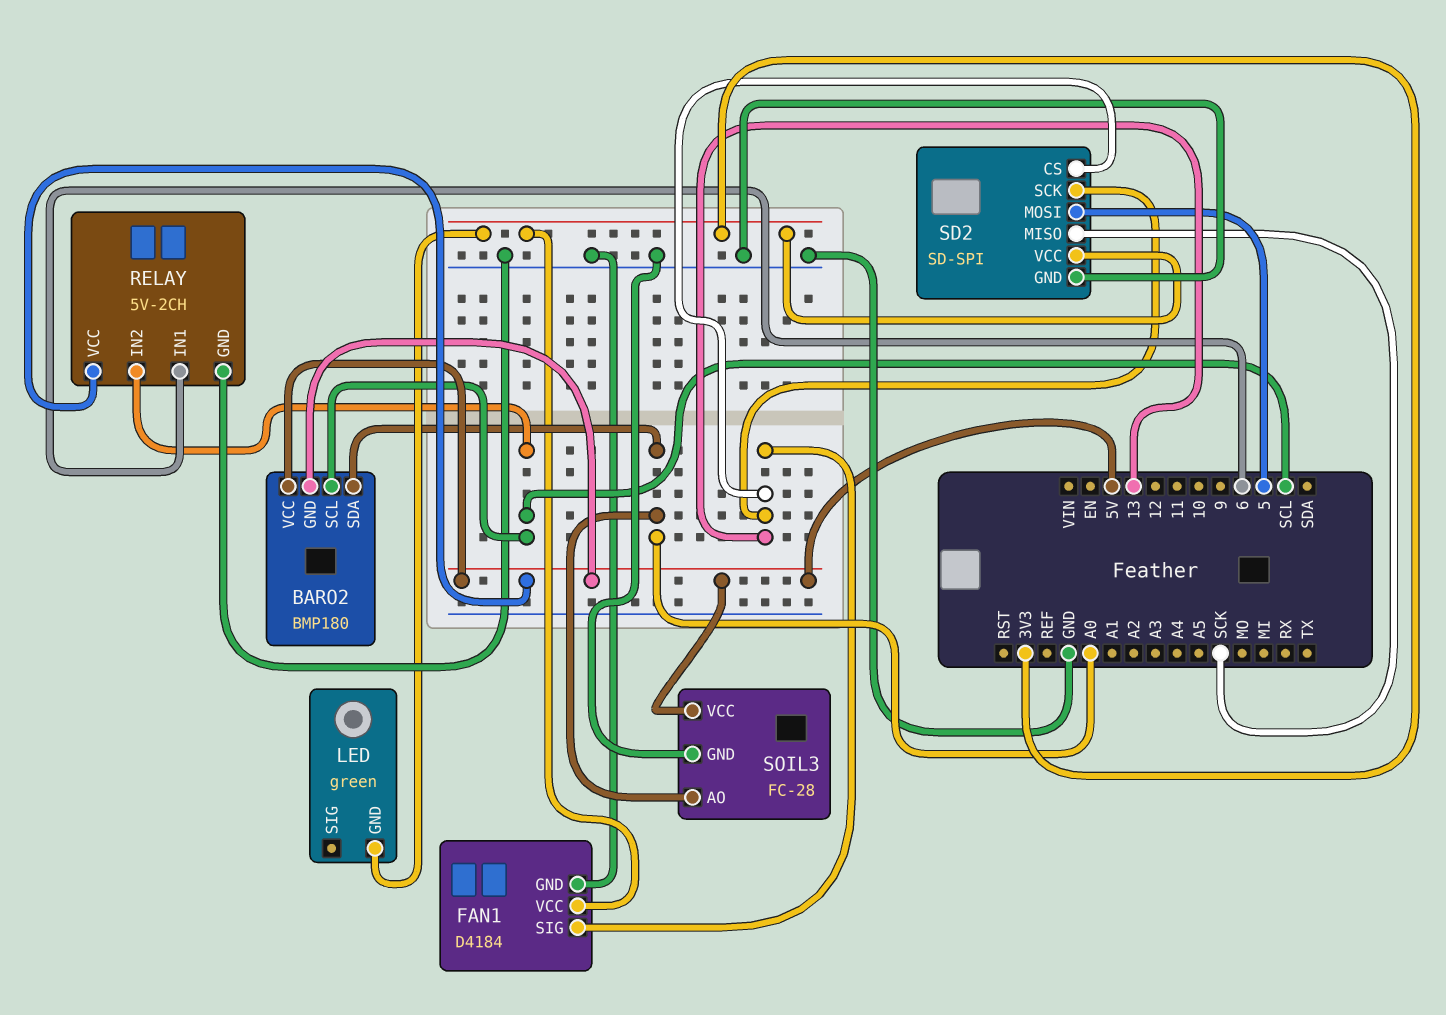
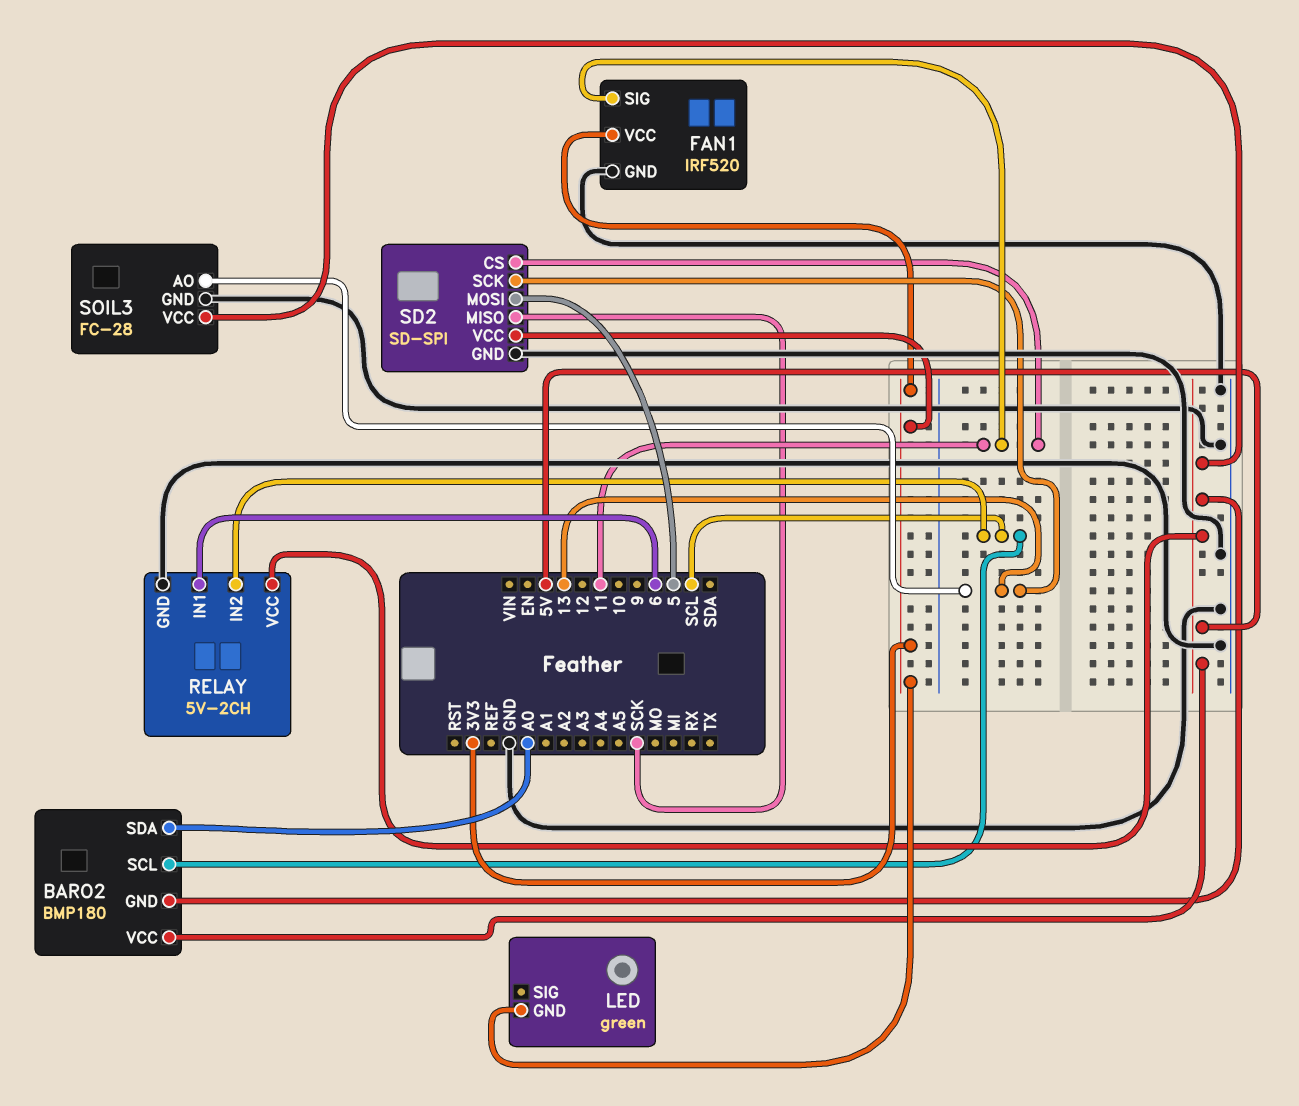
FAN1: D4184 -> IRF520
FAN1 pin SIG: 13 -> 11
SD2 pin CS: 13 -> 11
SOIL3 pin AO: A0 -> 13

